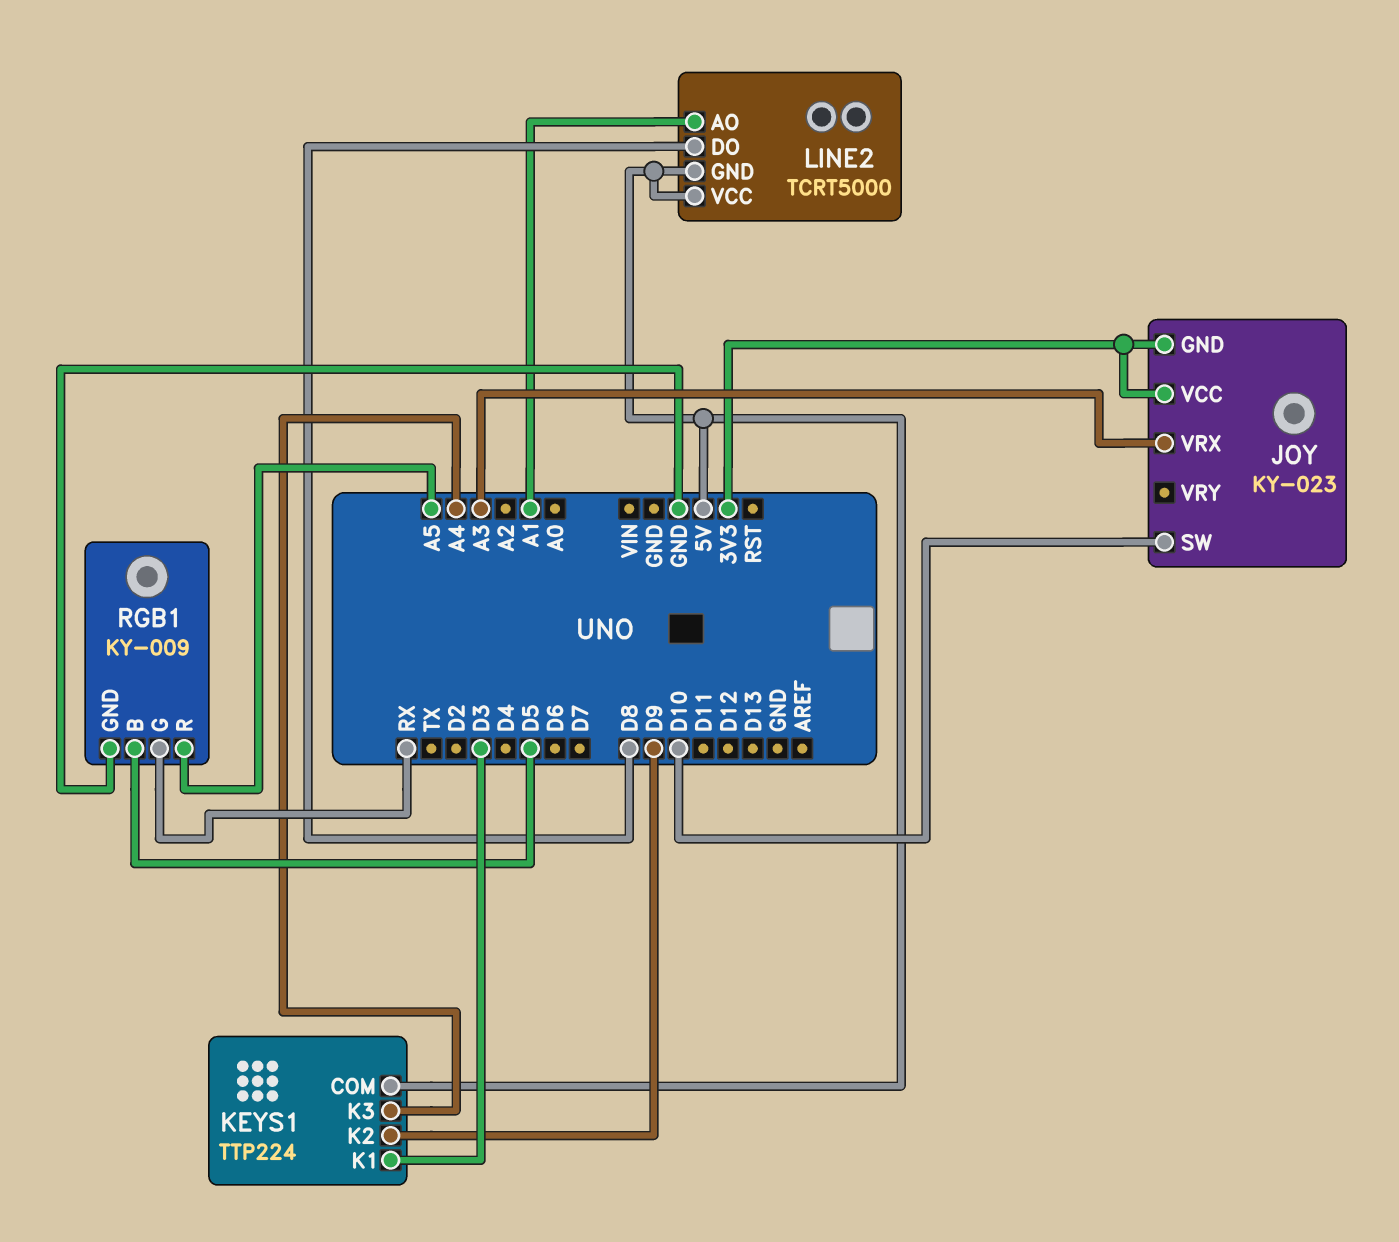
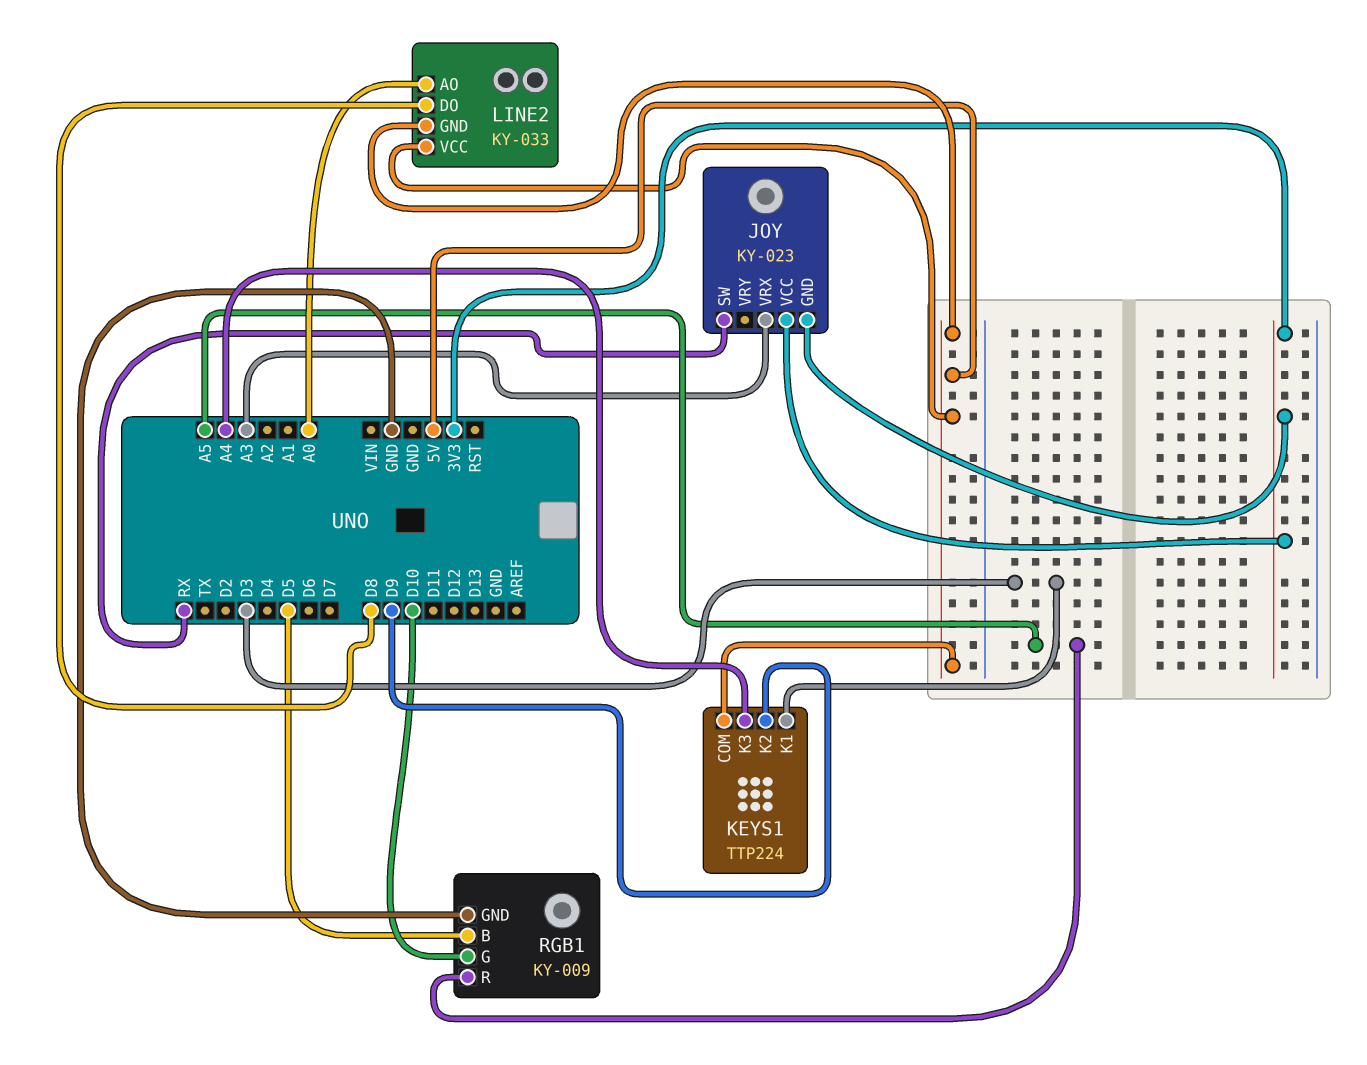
JOY pin SW: D10 -> RX
LINE2: TCRT5000 -> KY-033
LINE2 pin AO: A1 -> A0
RGB1 pin G: RX -> D10

